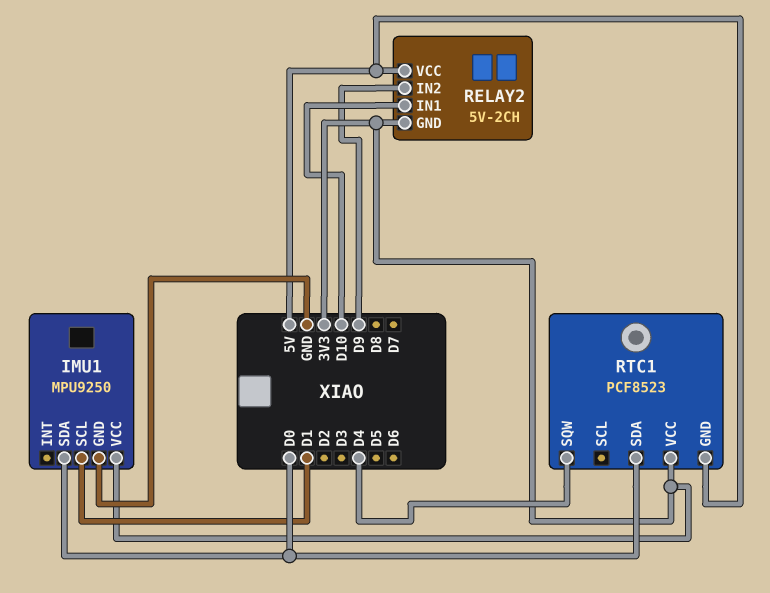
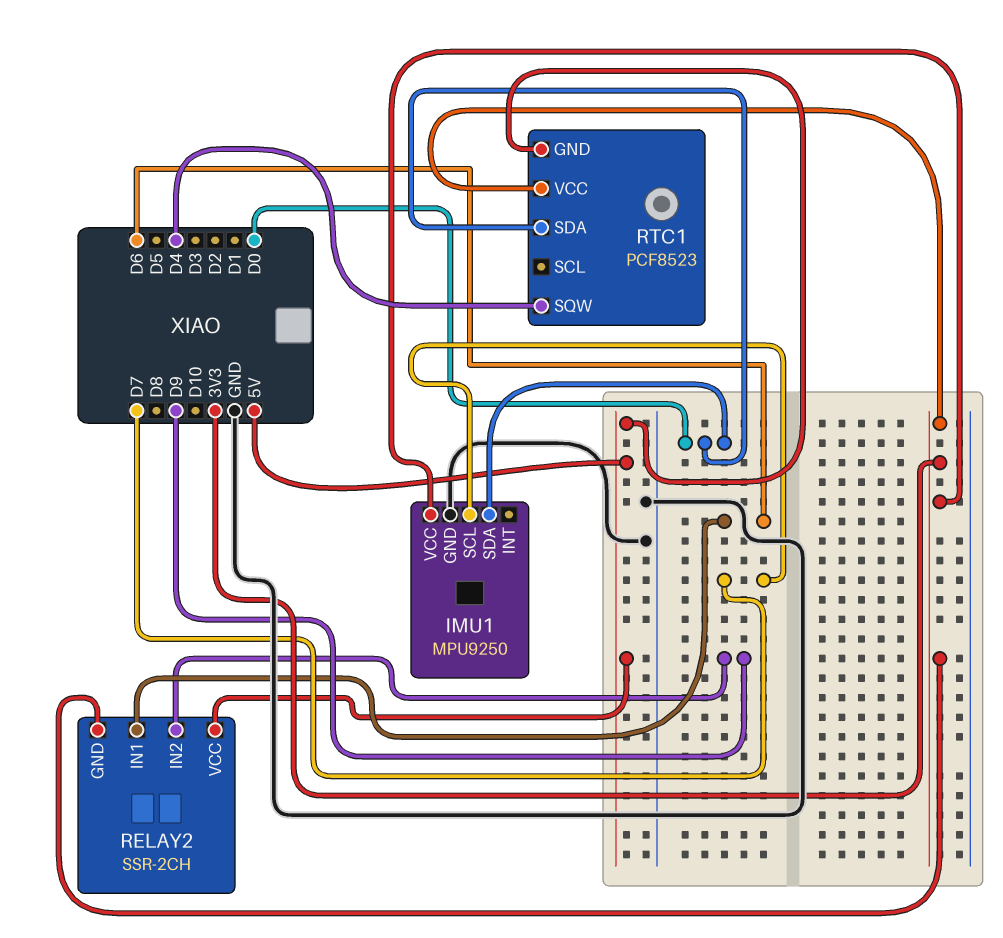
IMU1 pin SCL: D1 -> D7
RELAY2: 5V-2CH -> SSR-2CH
RELAY2 pin IN1: D10 -> D6

